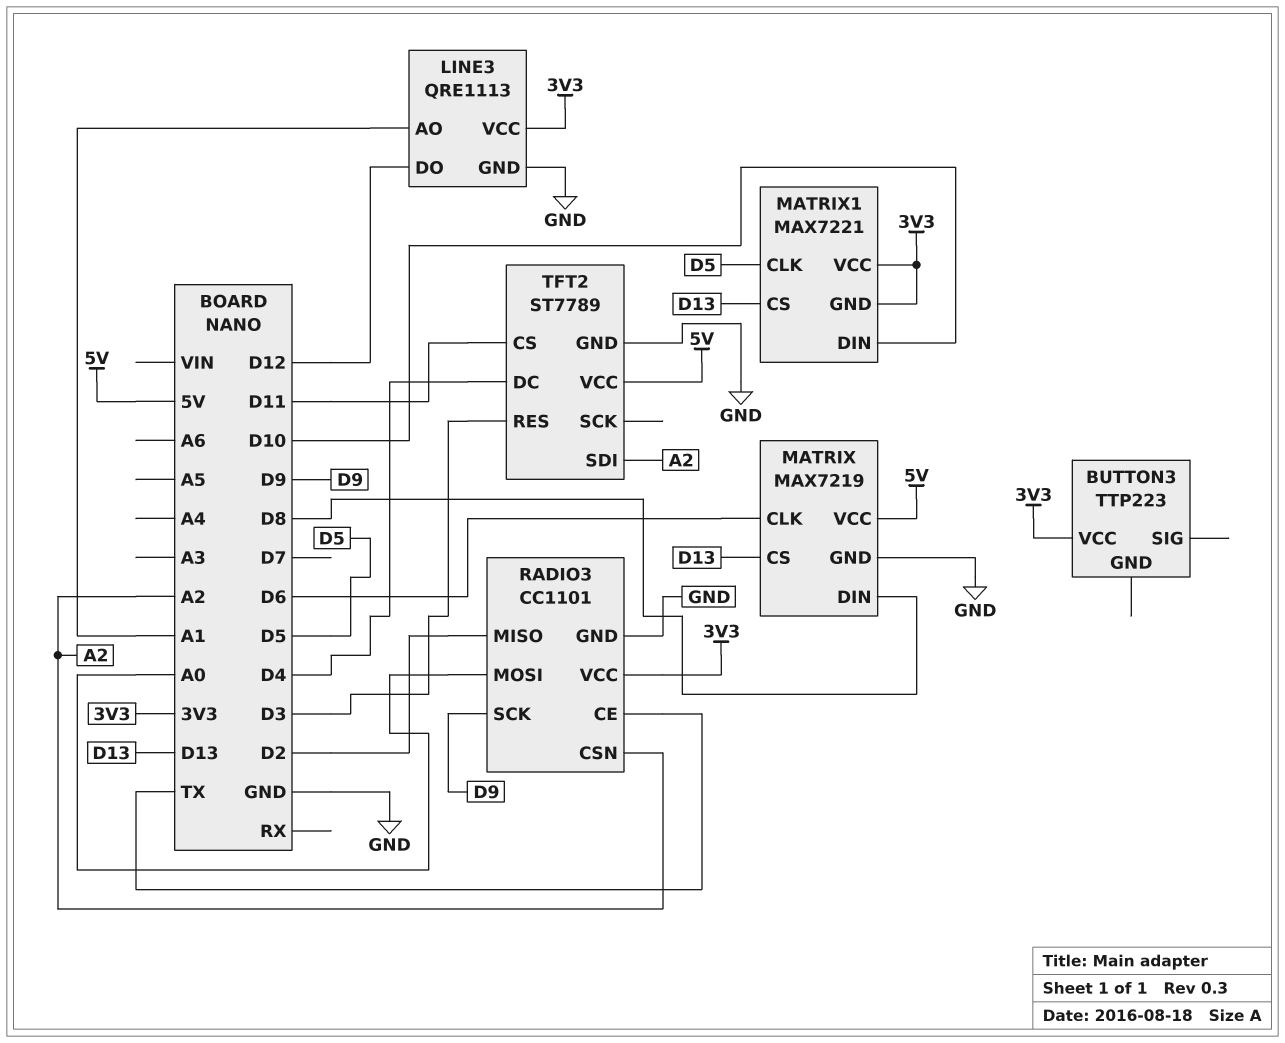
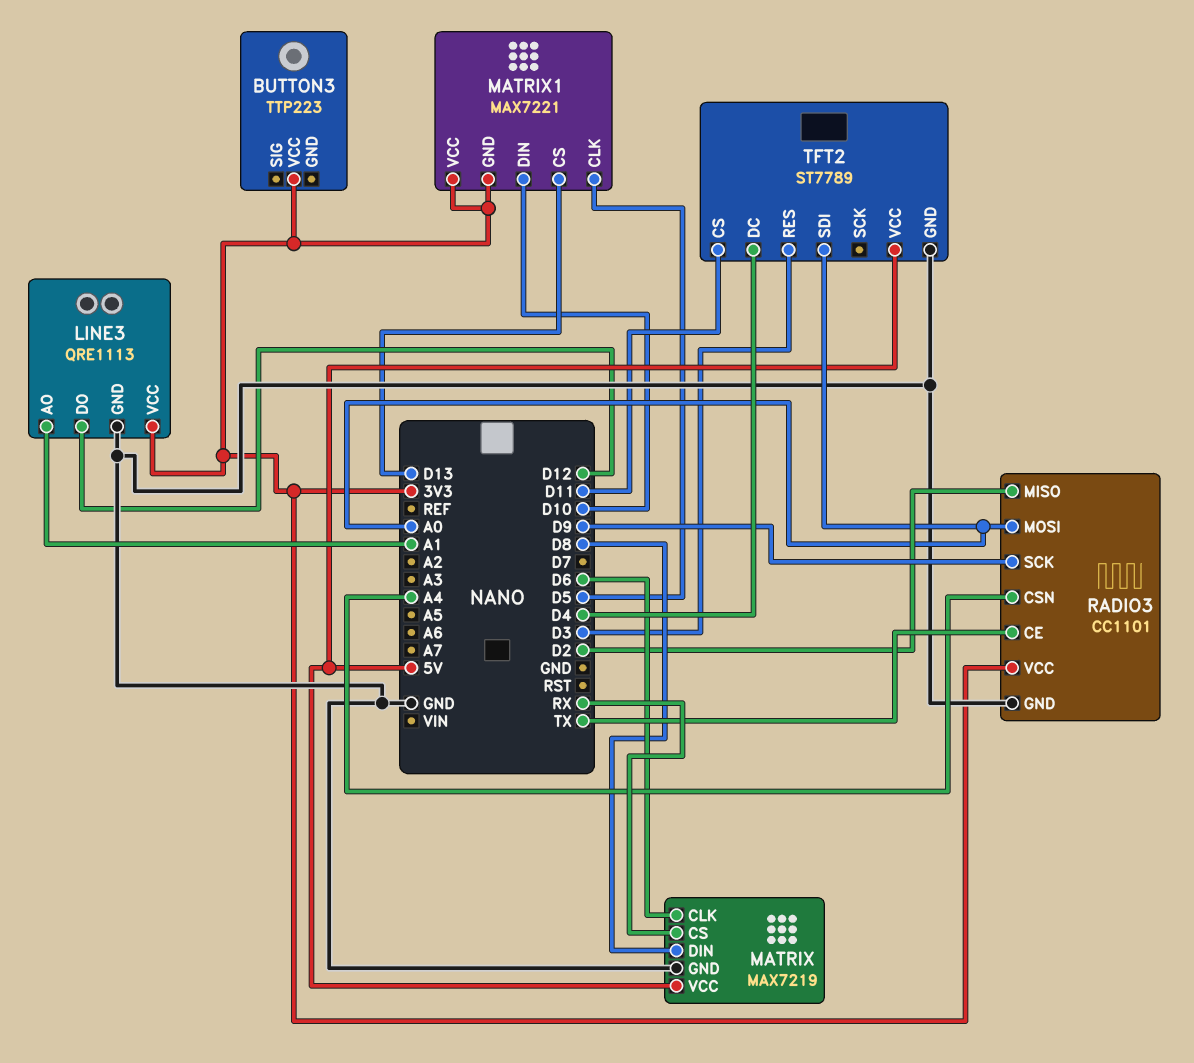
MATRIX pin CS: D13 -> RX
RADIO3 pin CSN: A2 -> A4
TFT2 pin SDI: A2 -> A0

